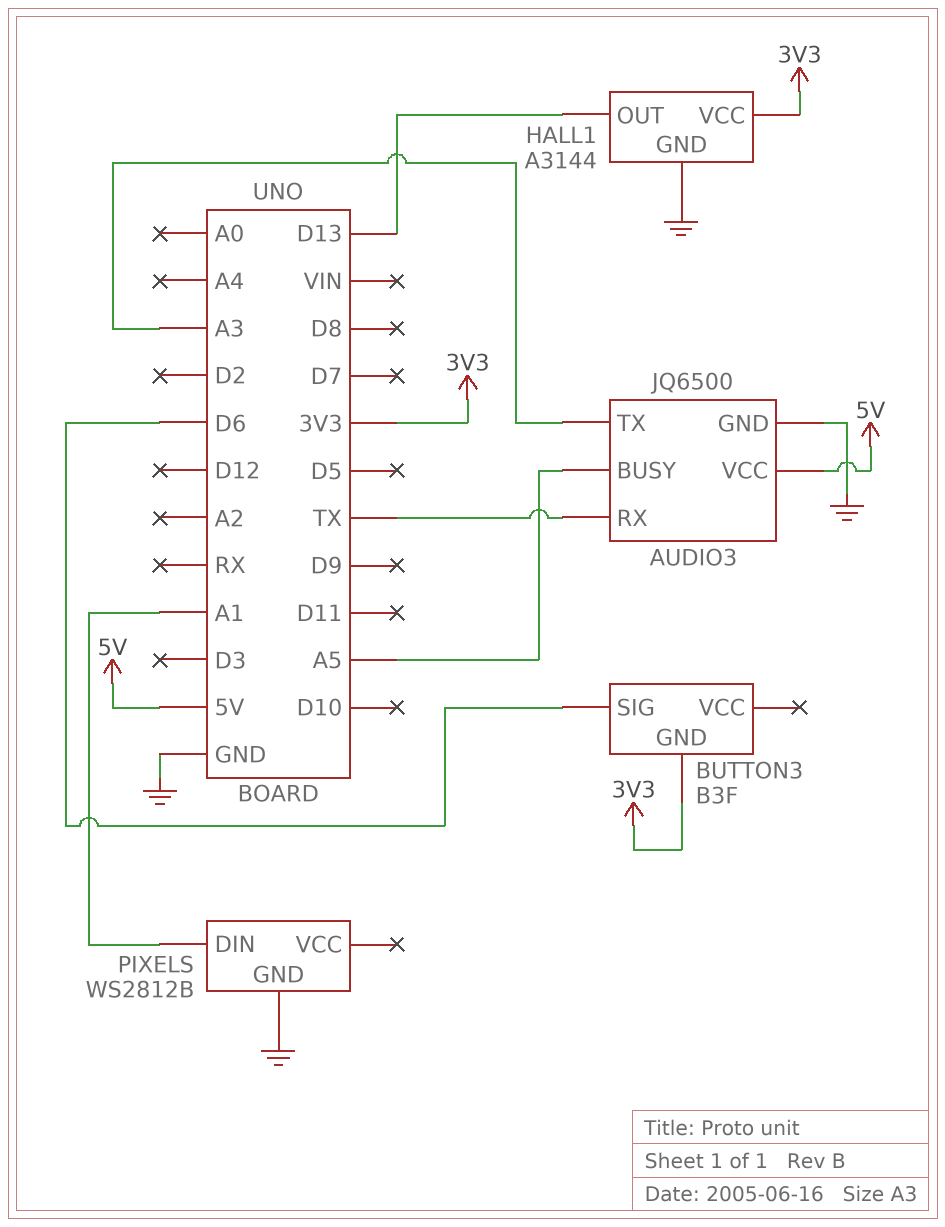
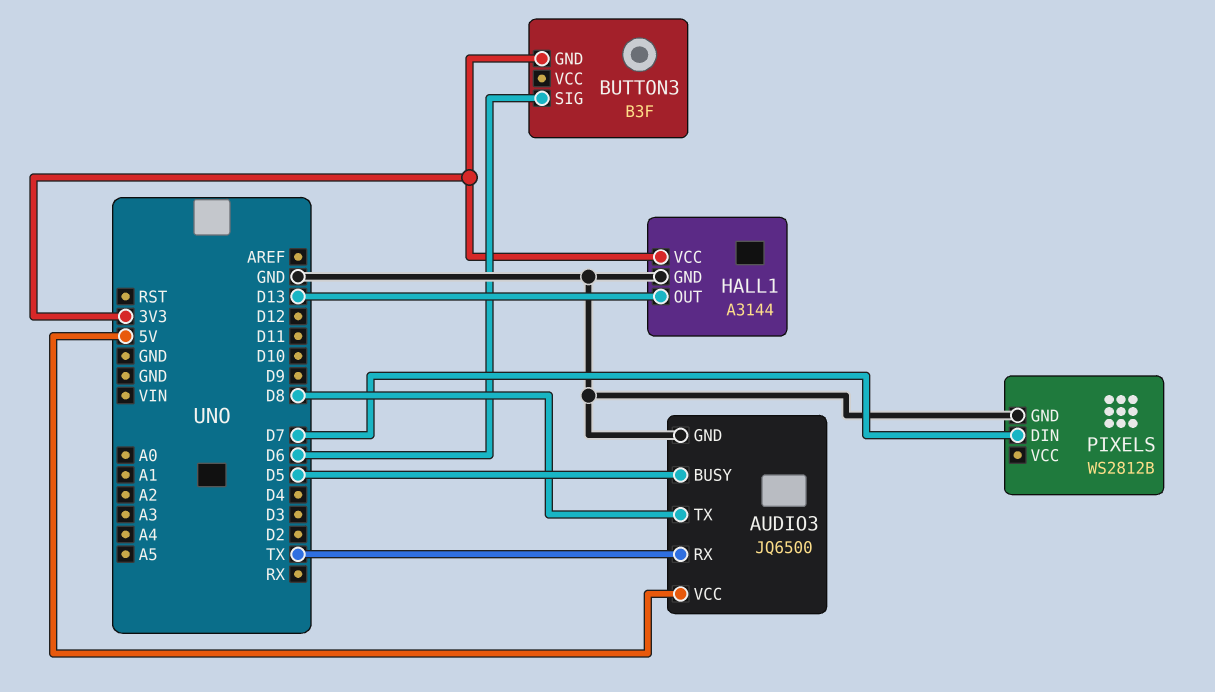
AUDIO3 pin BUSY: A5 -> D5
AUDIO3 pin TX: A3 -> D8
PIXELS pin DIN: A1 -> D7

